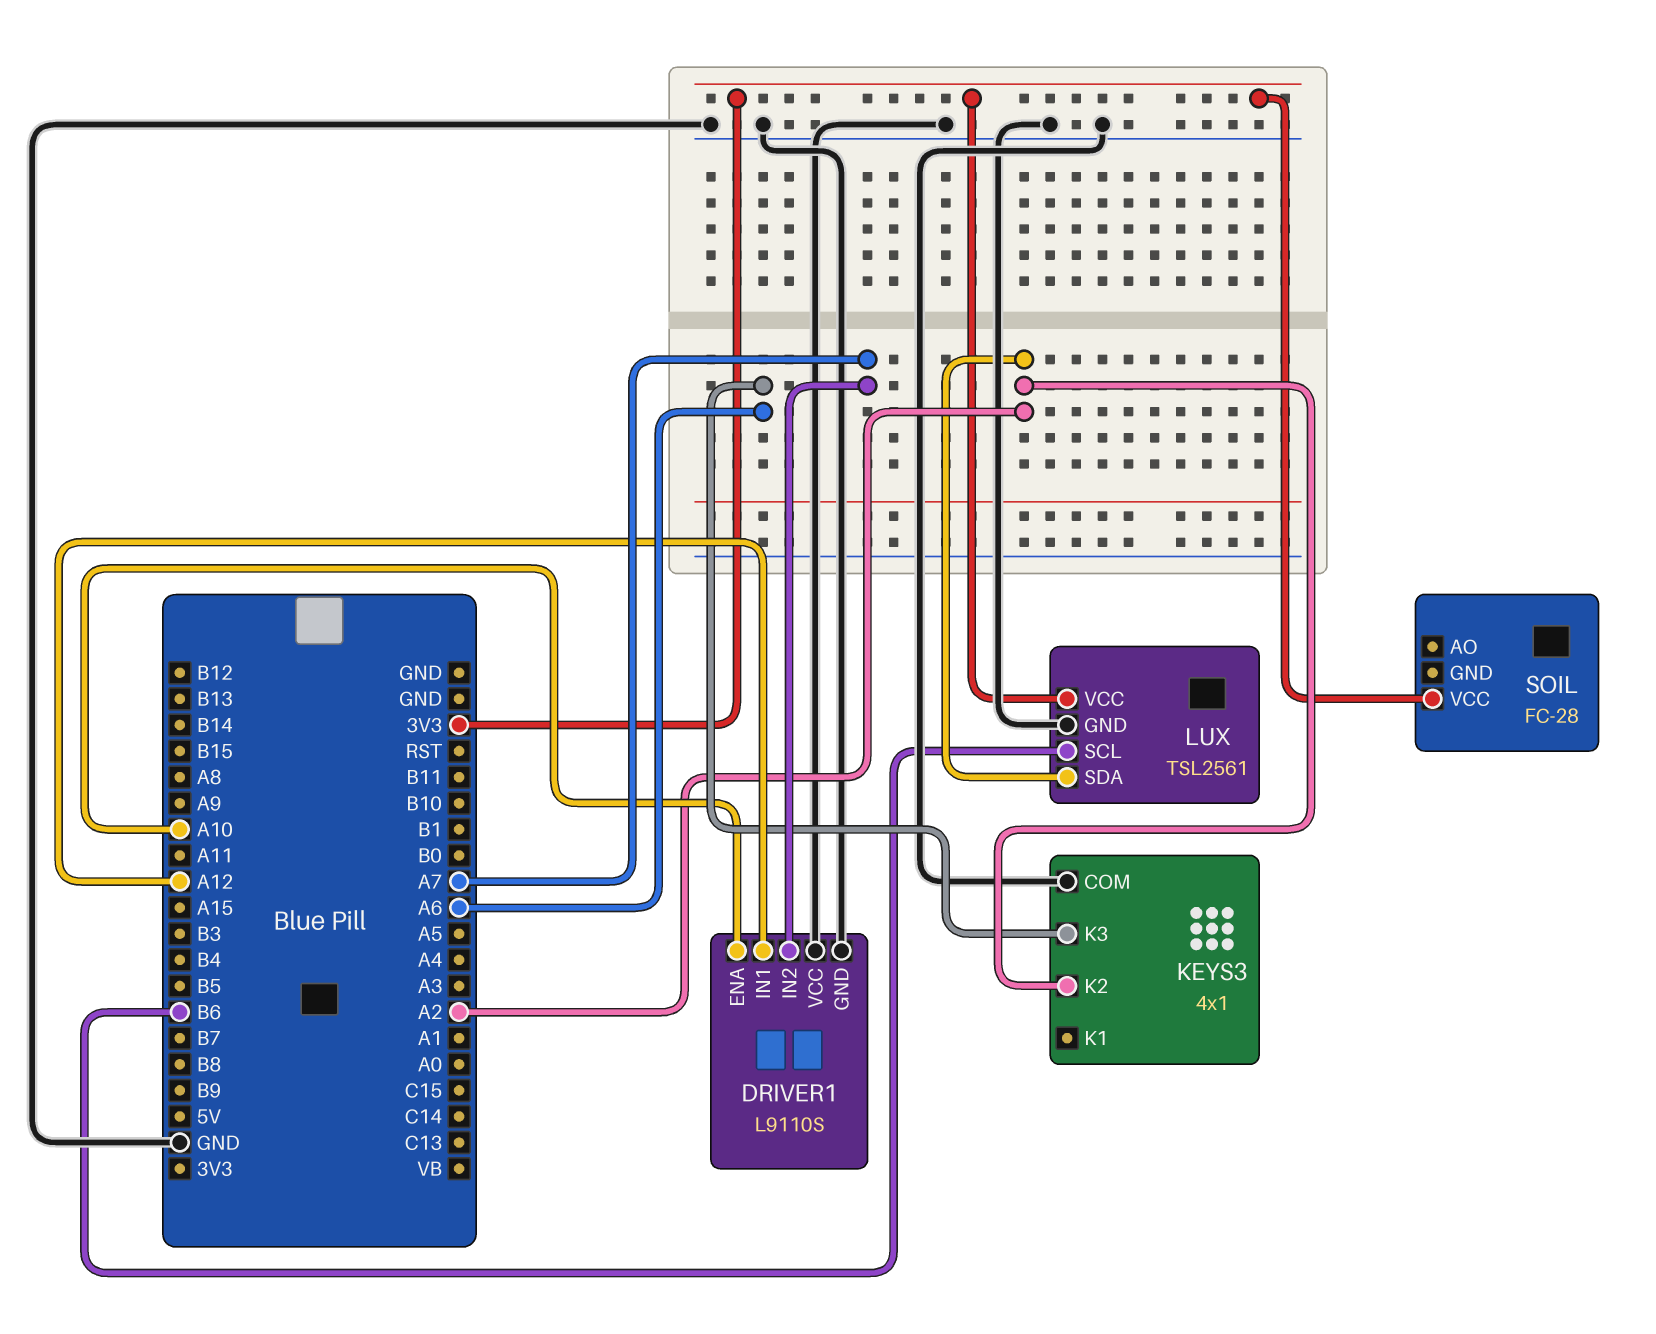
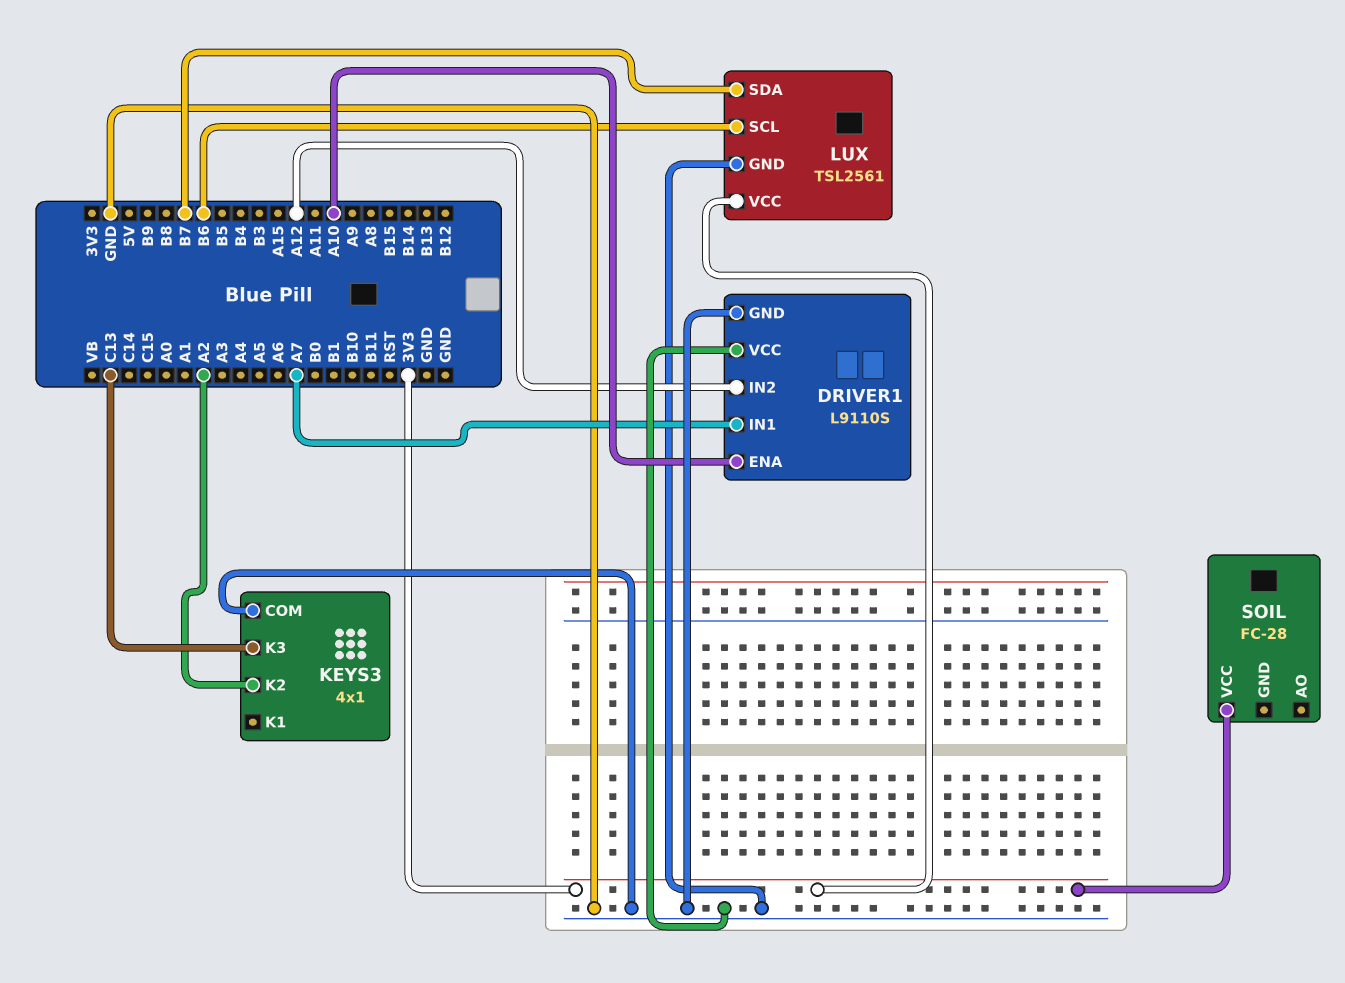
DRIVER1 pin IN1: A12 -> A7
DRIVER1 pin IN2: A7 -> A12
KEYS3 pin K3: A6 -> C13
LUX pin SDA: A2 -> B7

